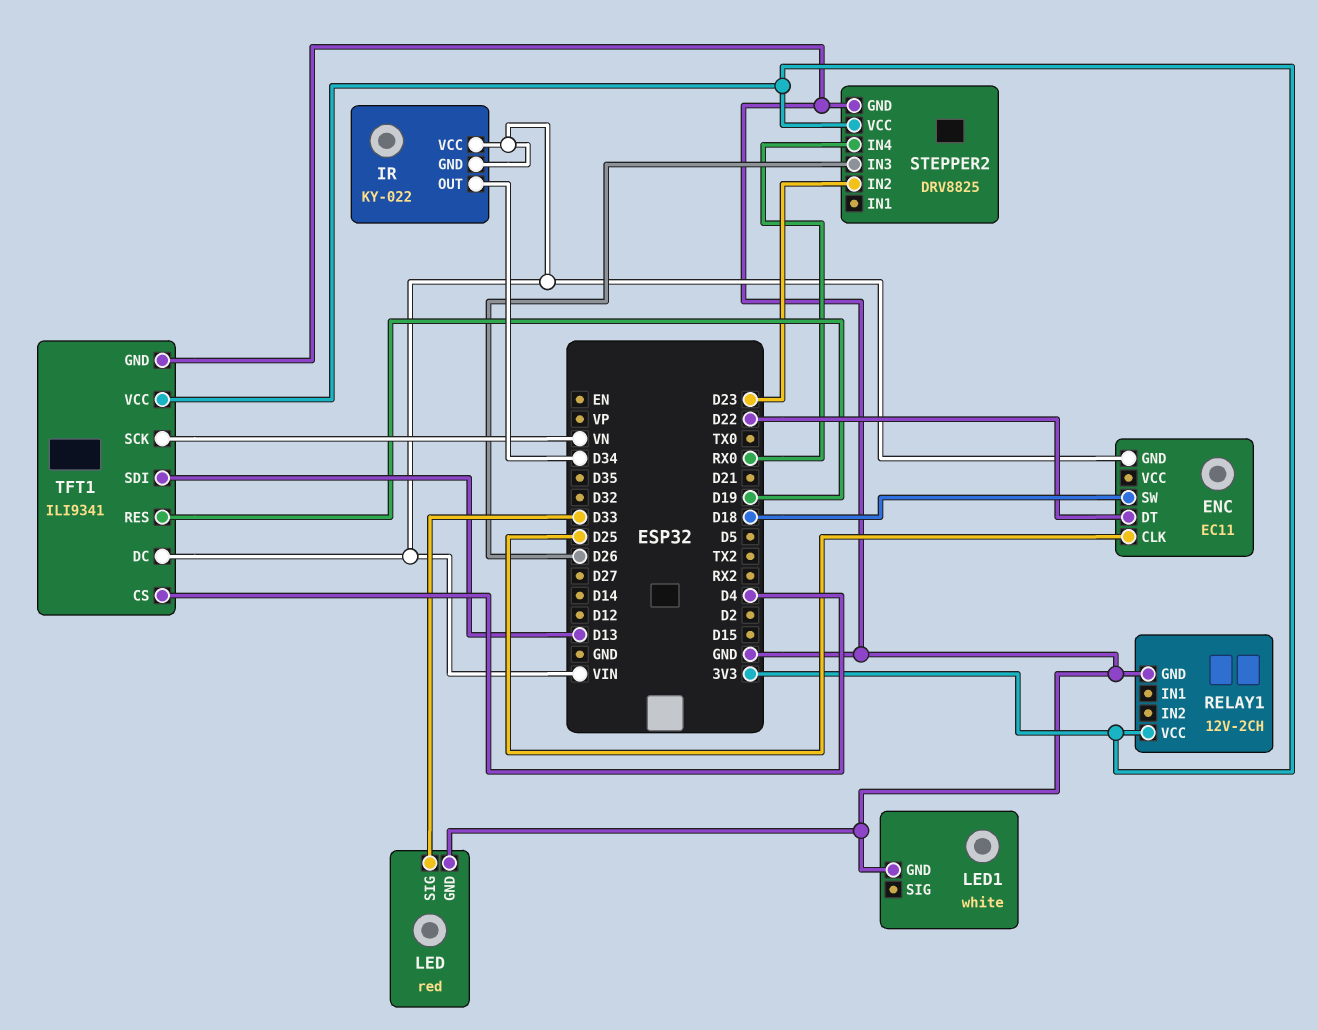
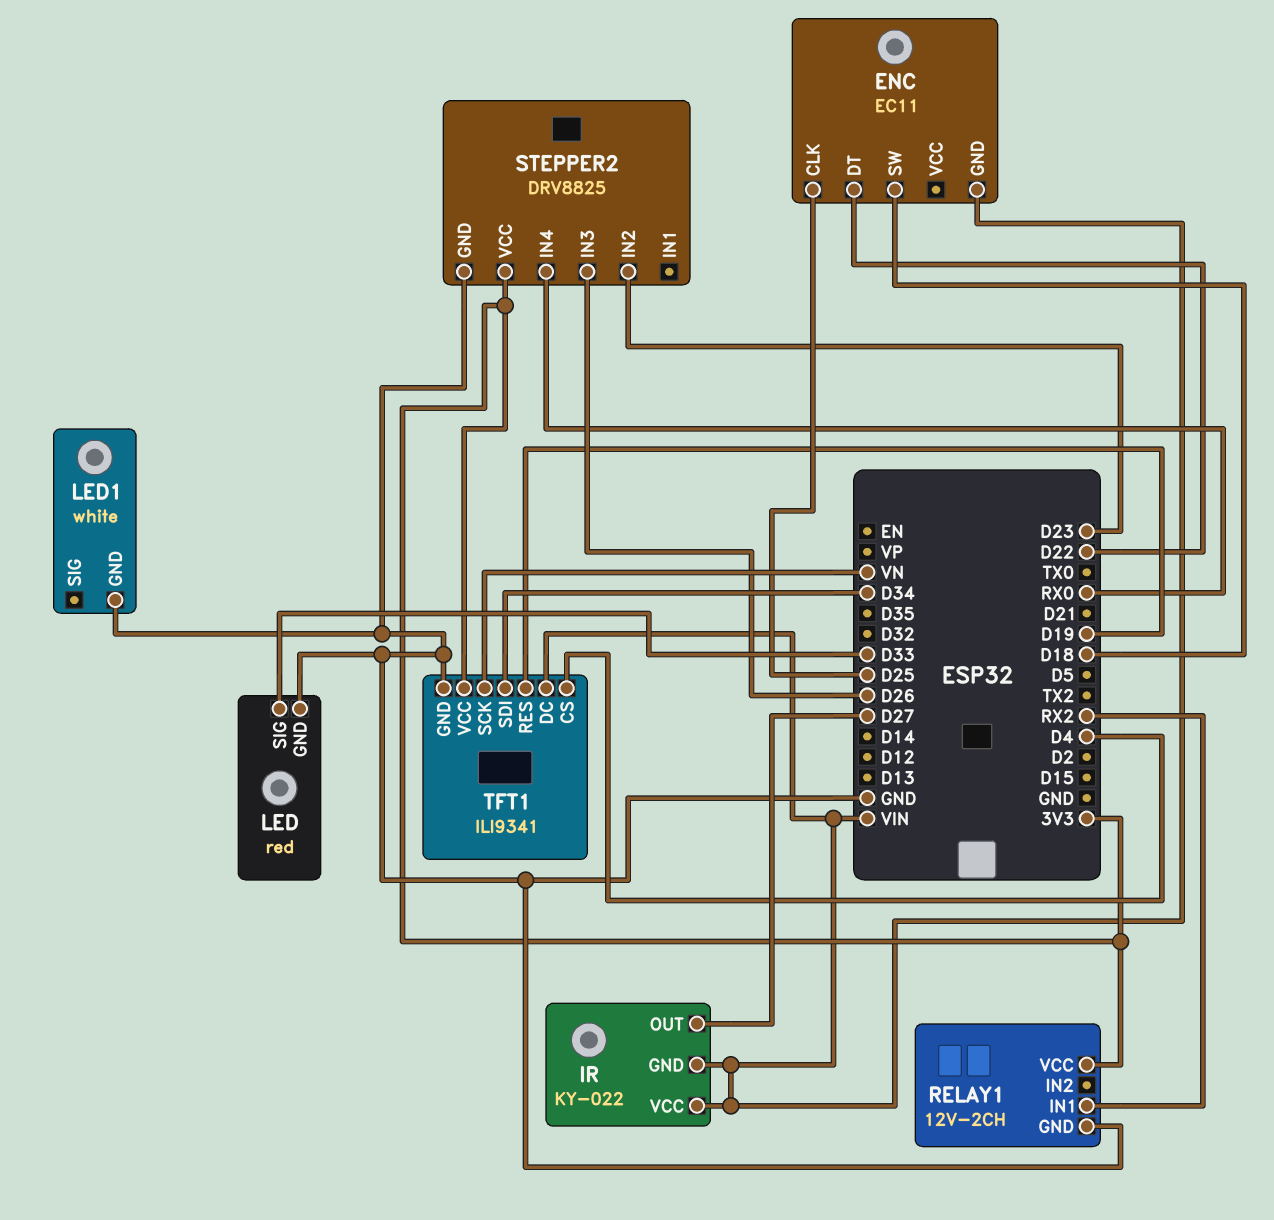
IR pin OUT: D34 -> D27
RELAY1 pin IN1: none -> RX2
TFT1 pin SDI: D13 -> D34

